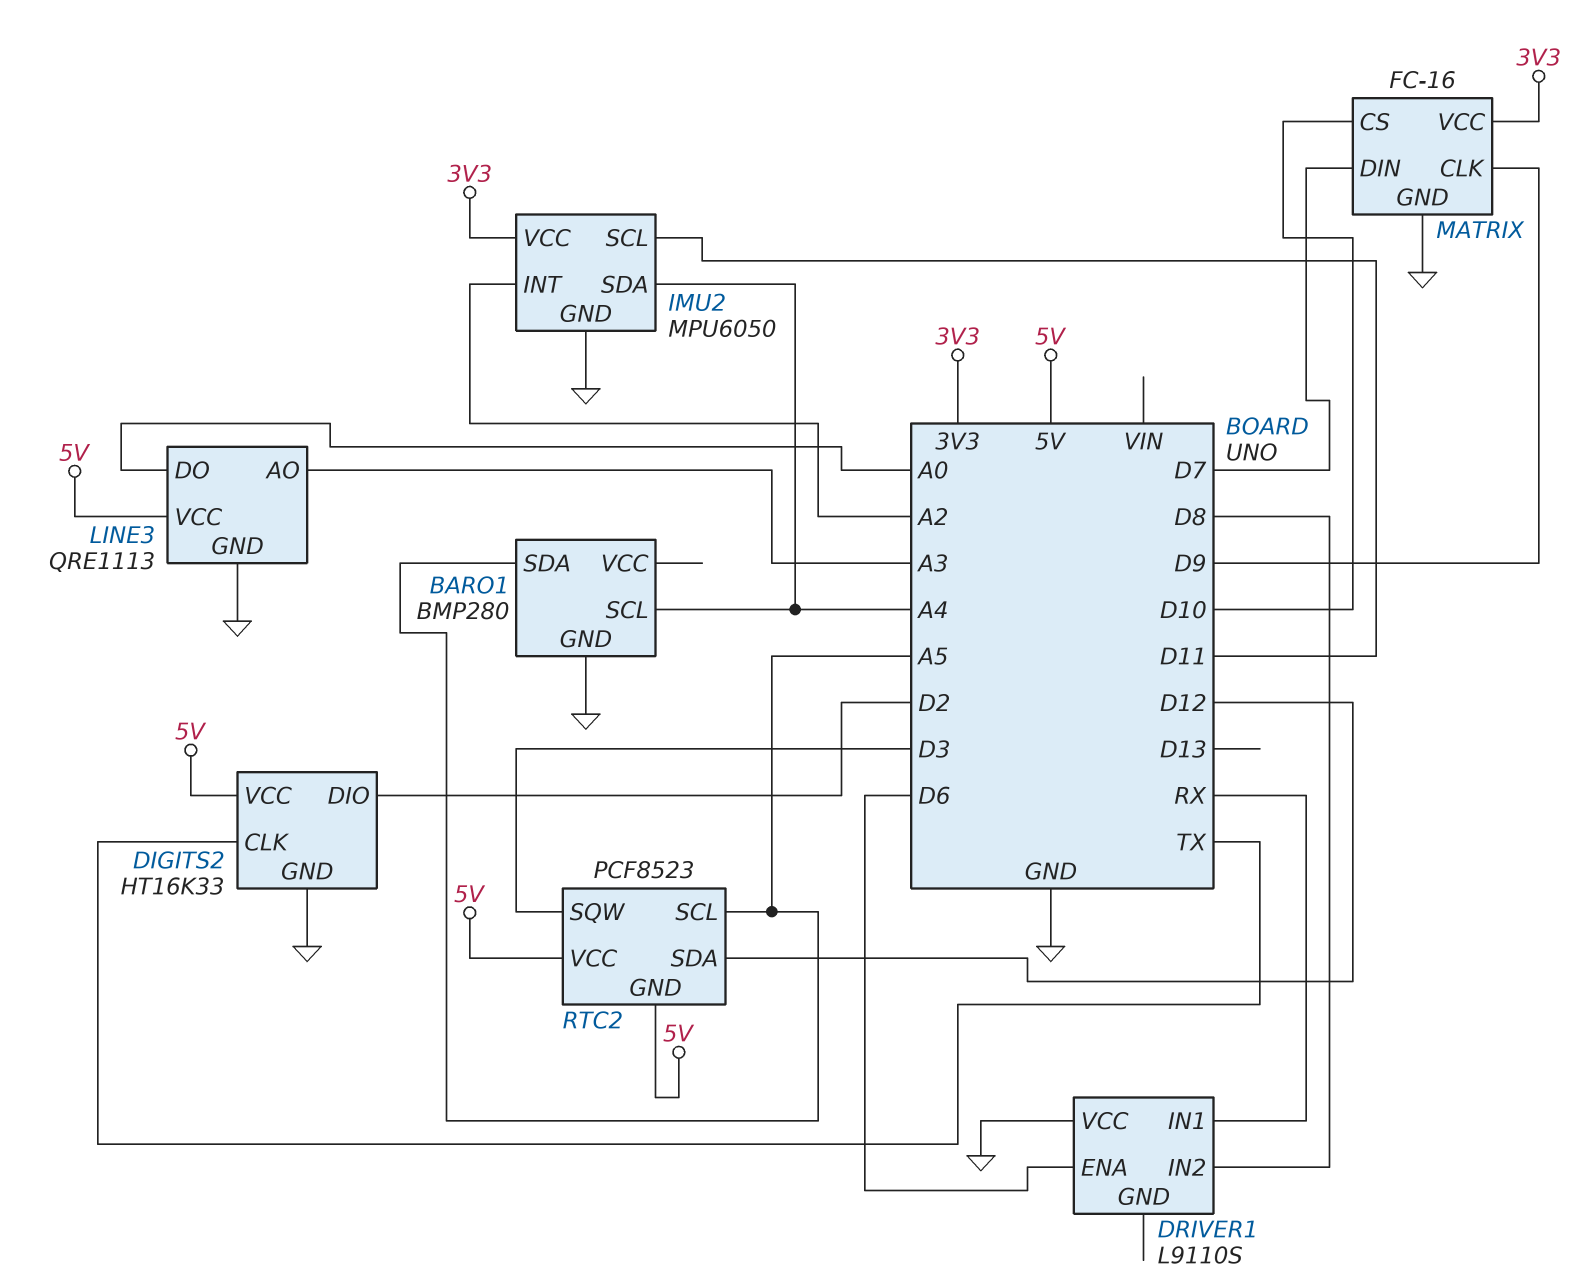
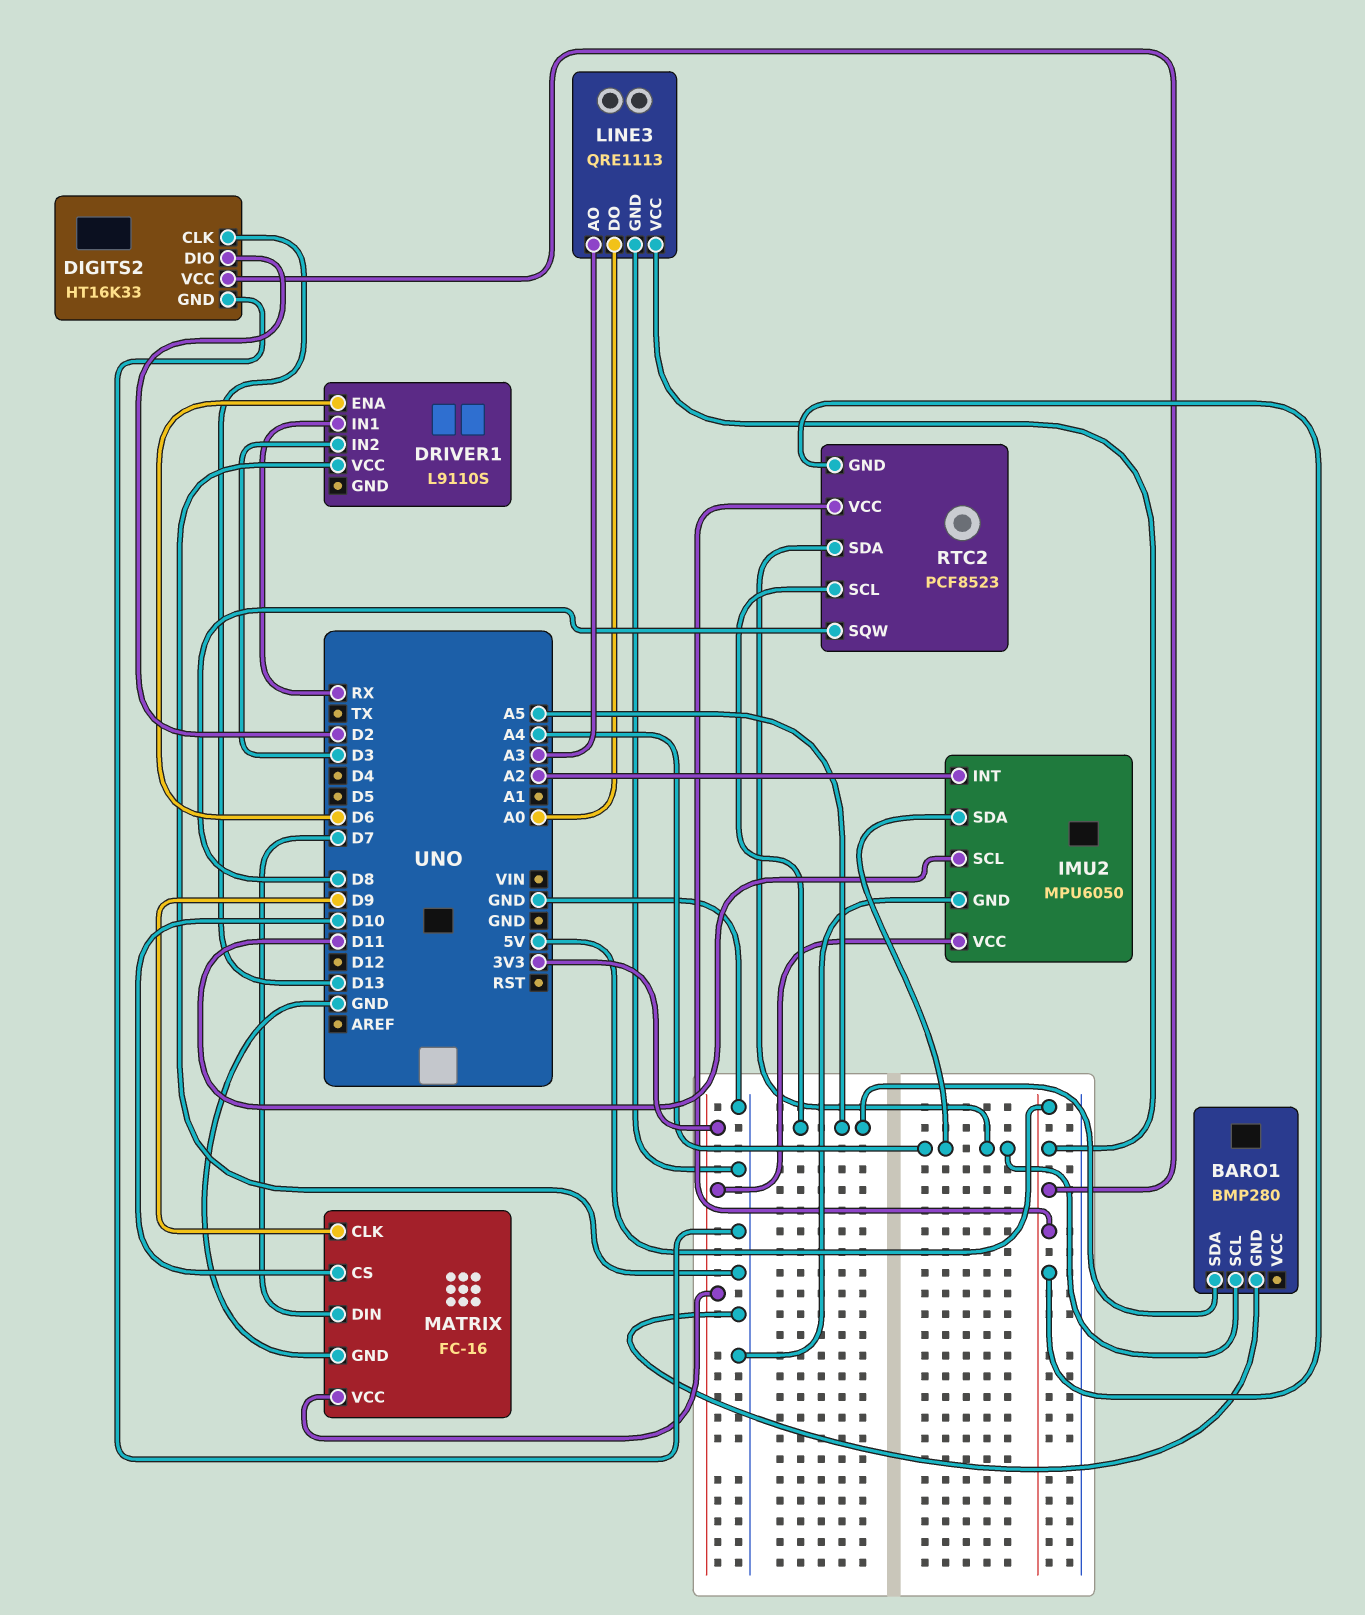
DIGITS2 pin CLK: TX -> D13
DRIVER1 pin IN2: D8 -> D3
RTC2 pin SDA: D12 -> A4
RTC2 pin SQW: D3 -> D8

